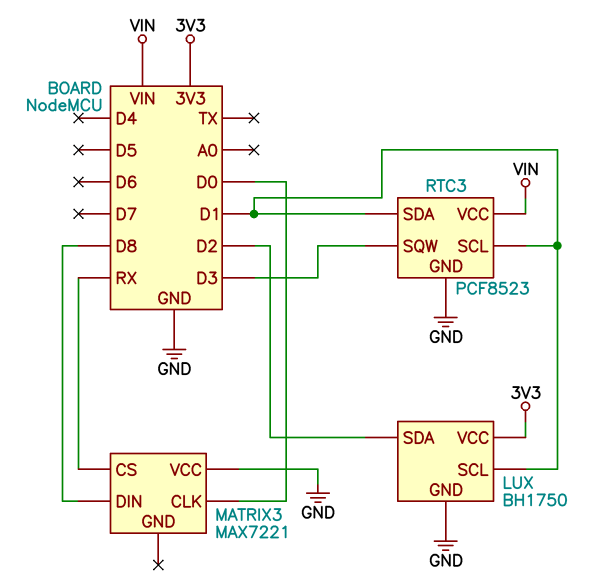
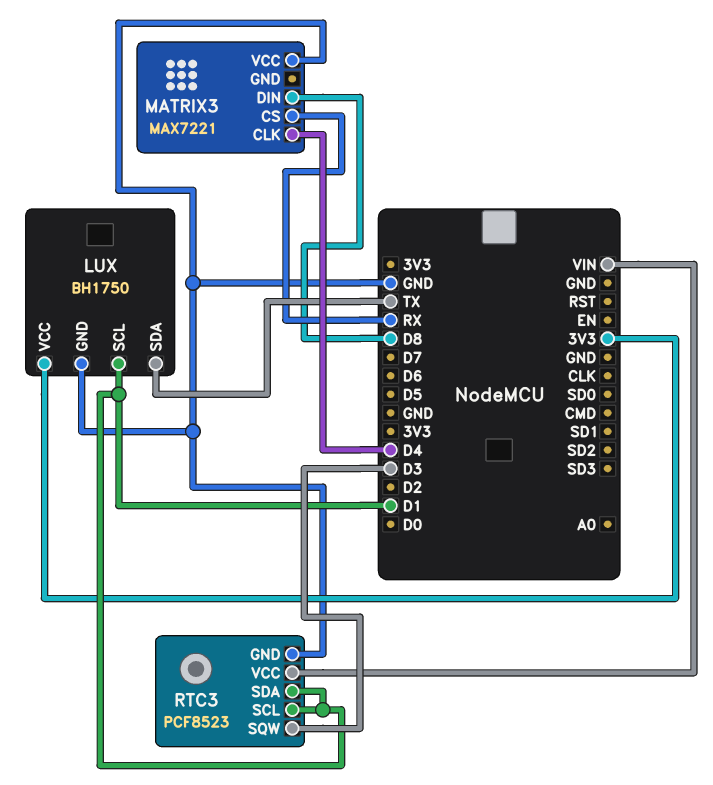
LUX pin SDA: D2 -> TX
MATRIX3 pin CLK: D0 -> D4

